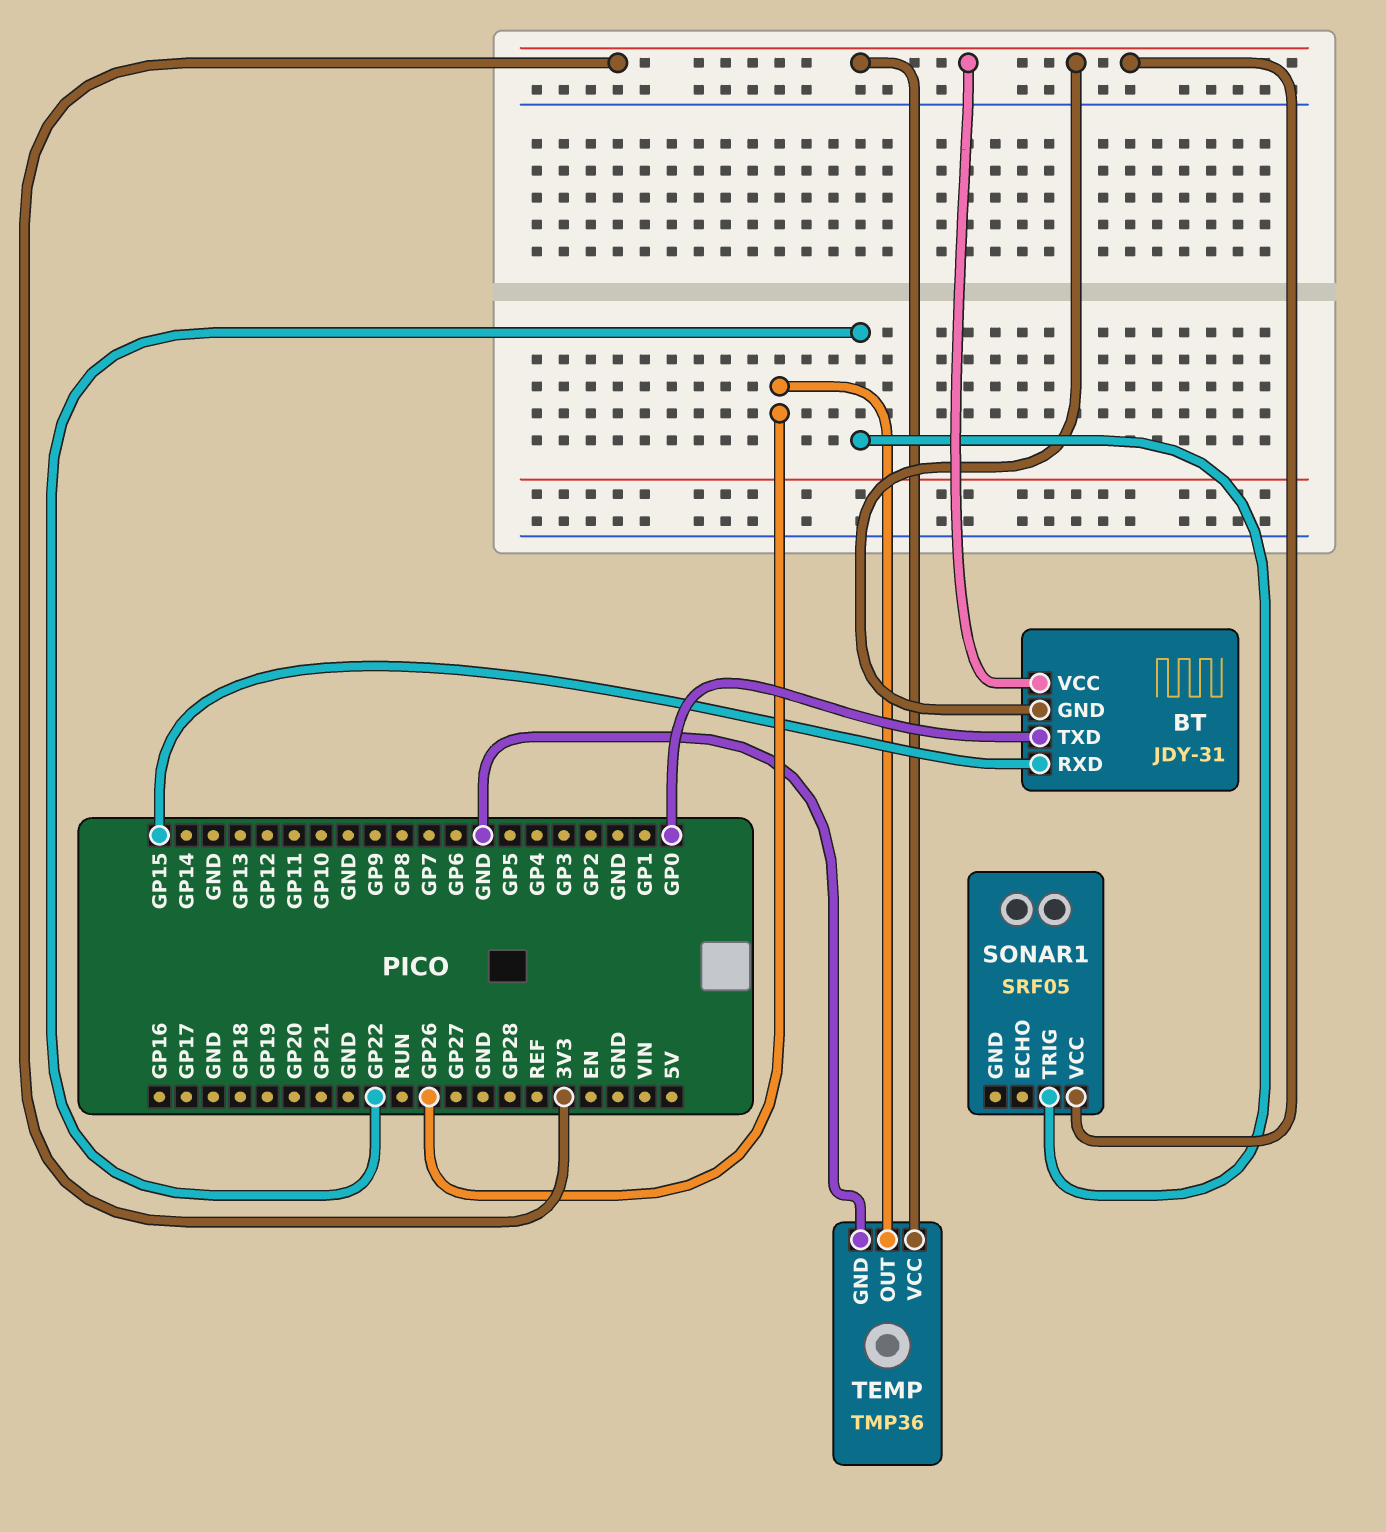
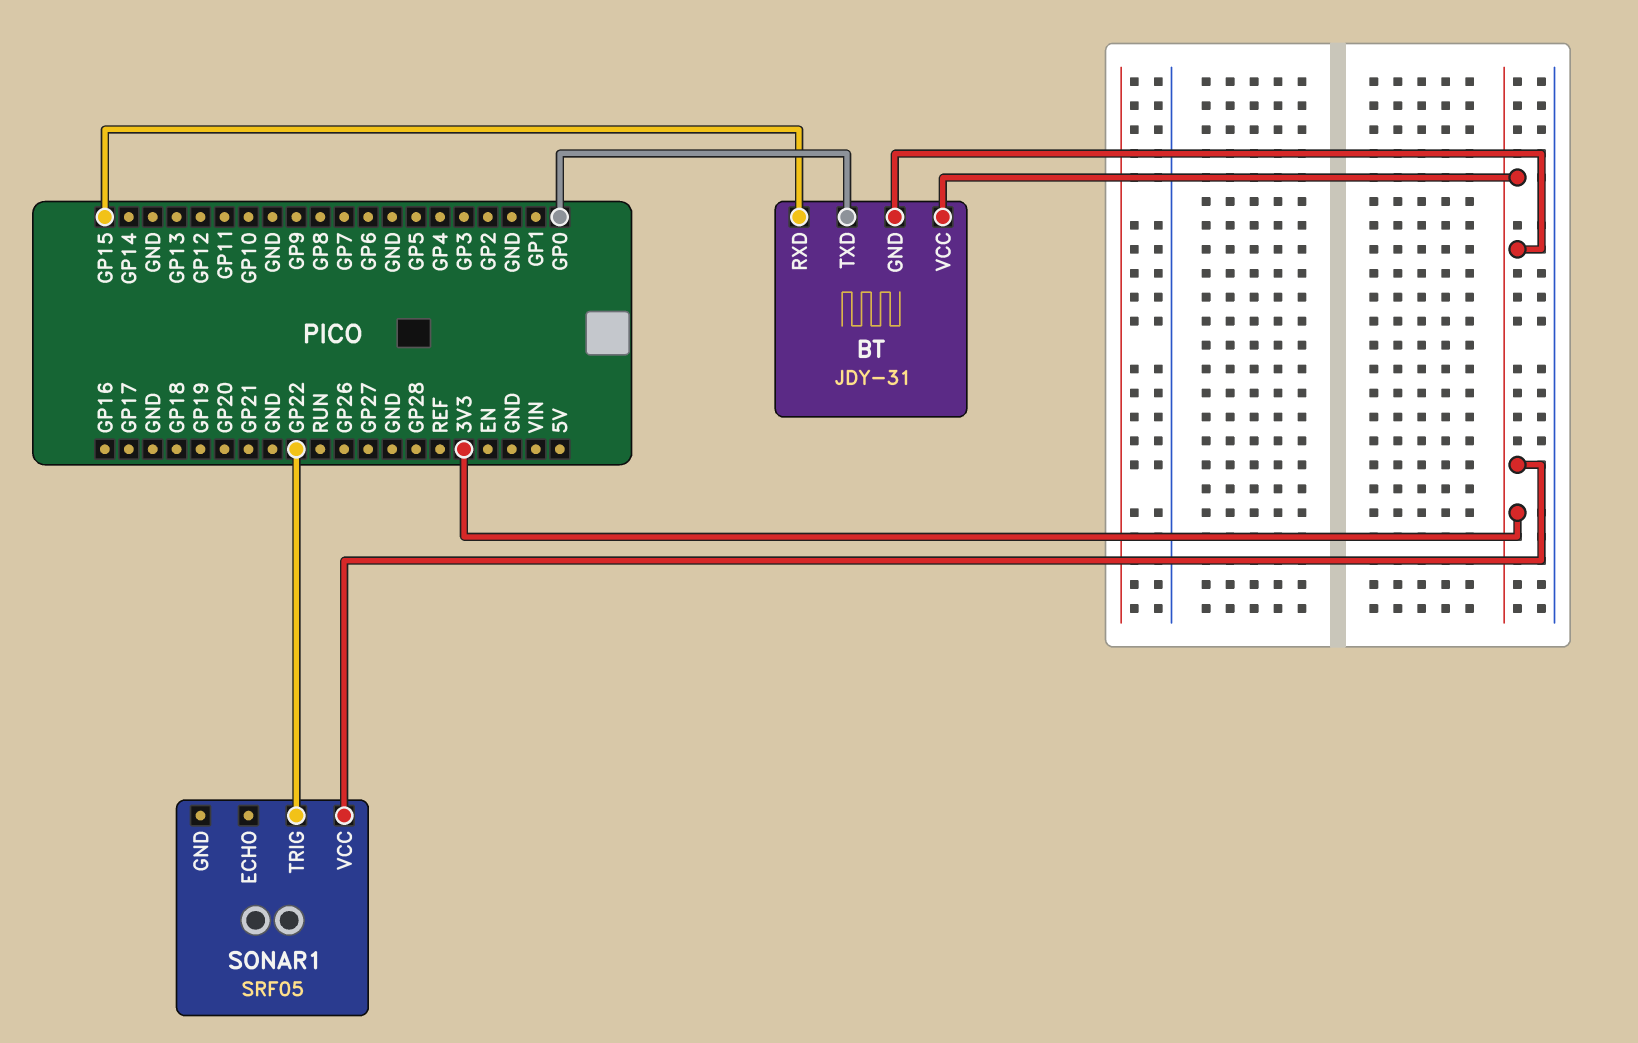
TEMP: TMP36 -> none
TEMP pin GND: GND -> none
TEMP pin OUT: GP26 -> none
TEMP pin VCC: 3V3 -> none

